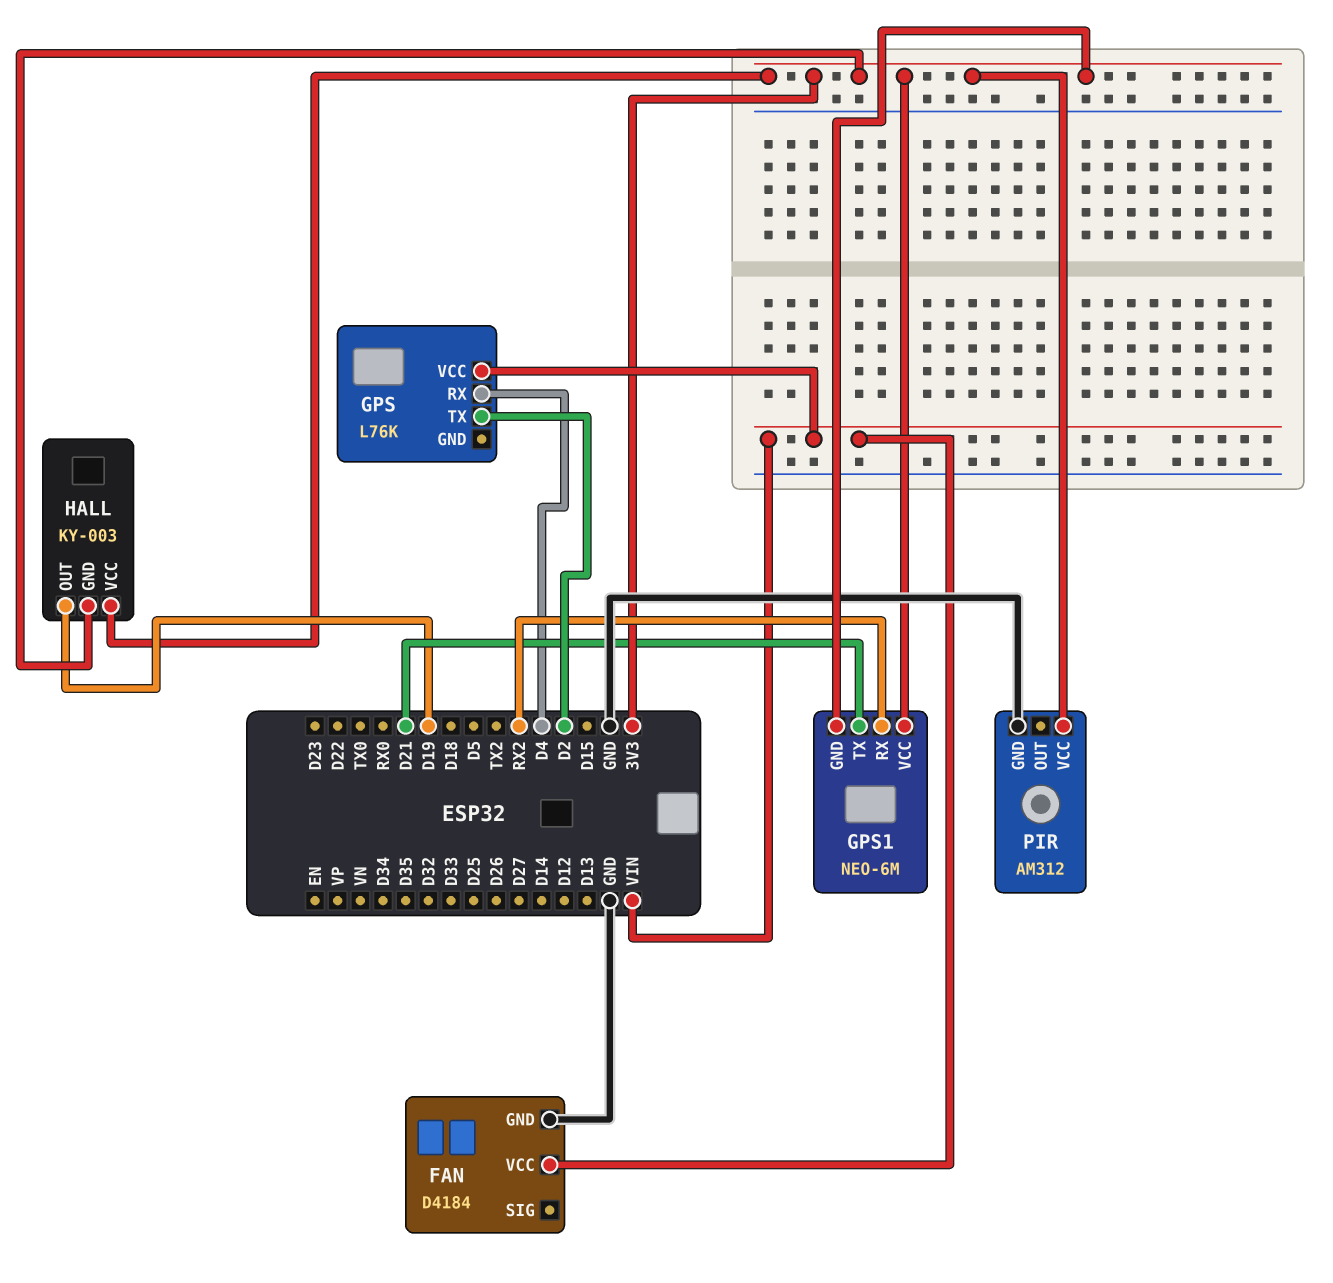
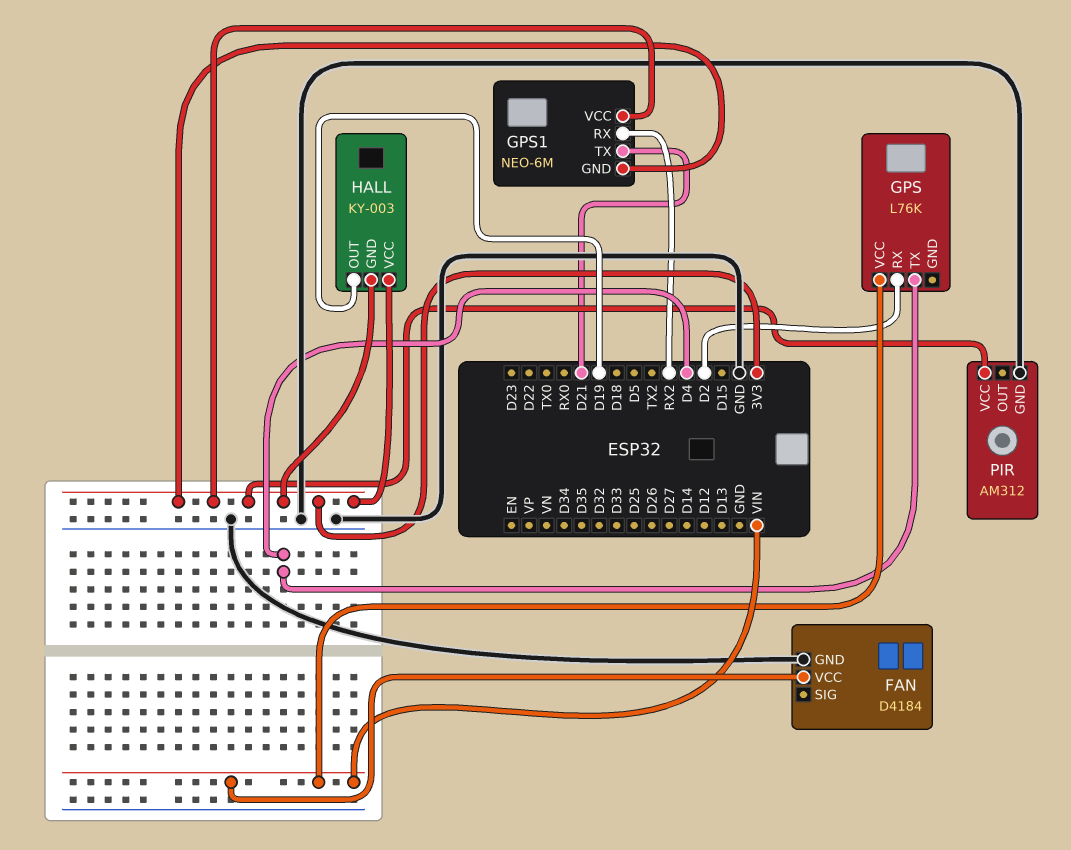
GPS pin RX: D4 -> D2
GPS pin TX: D2 -> D4

